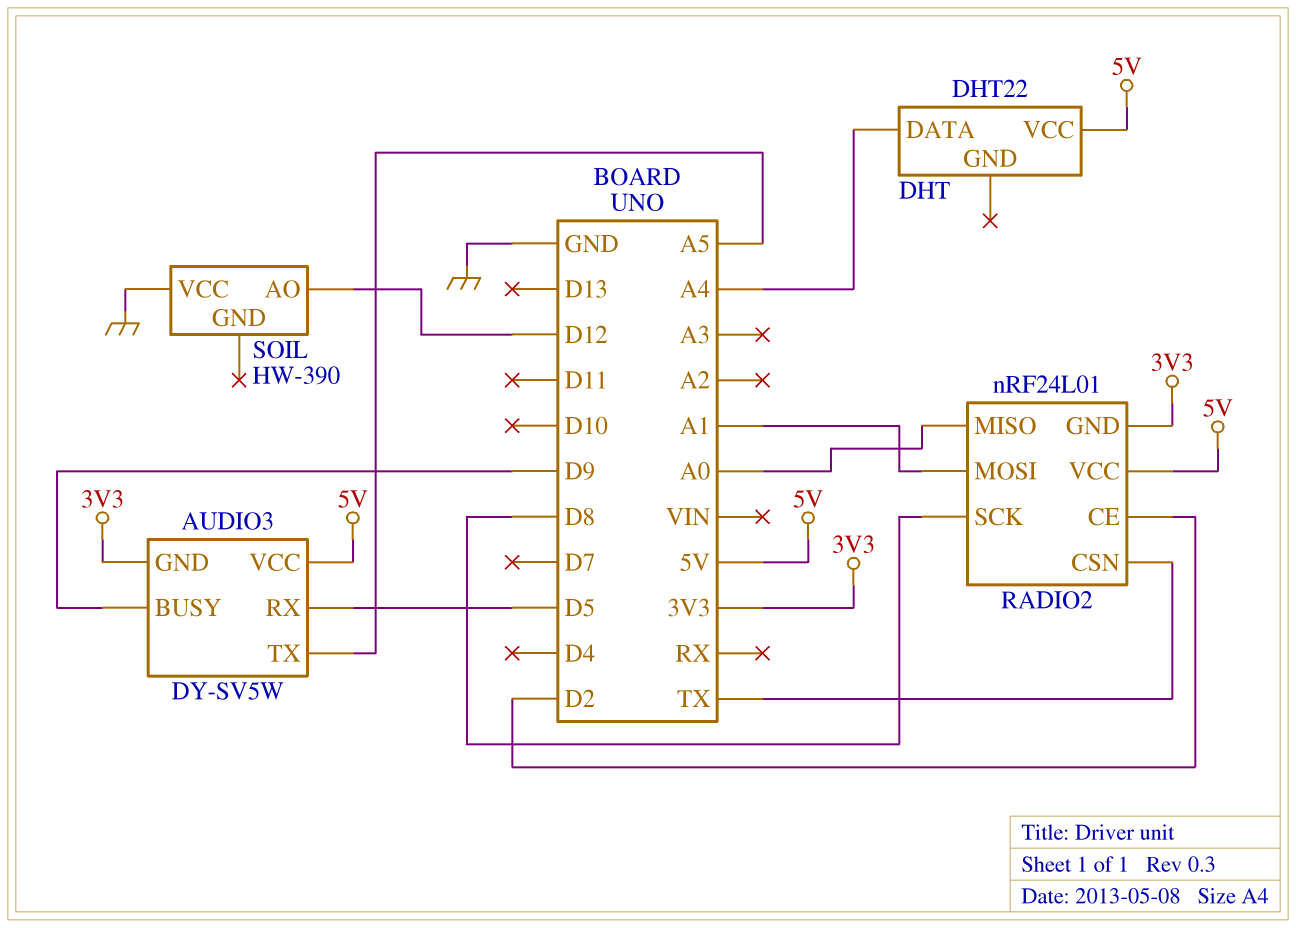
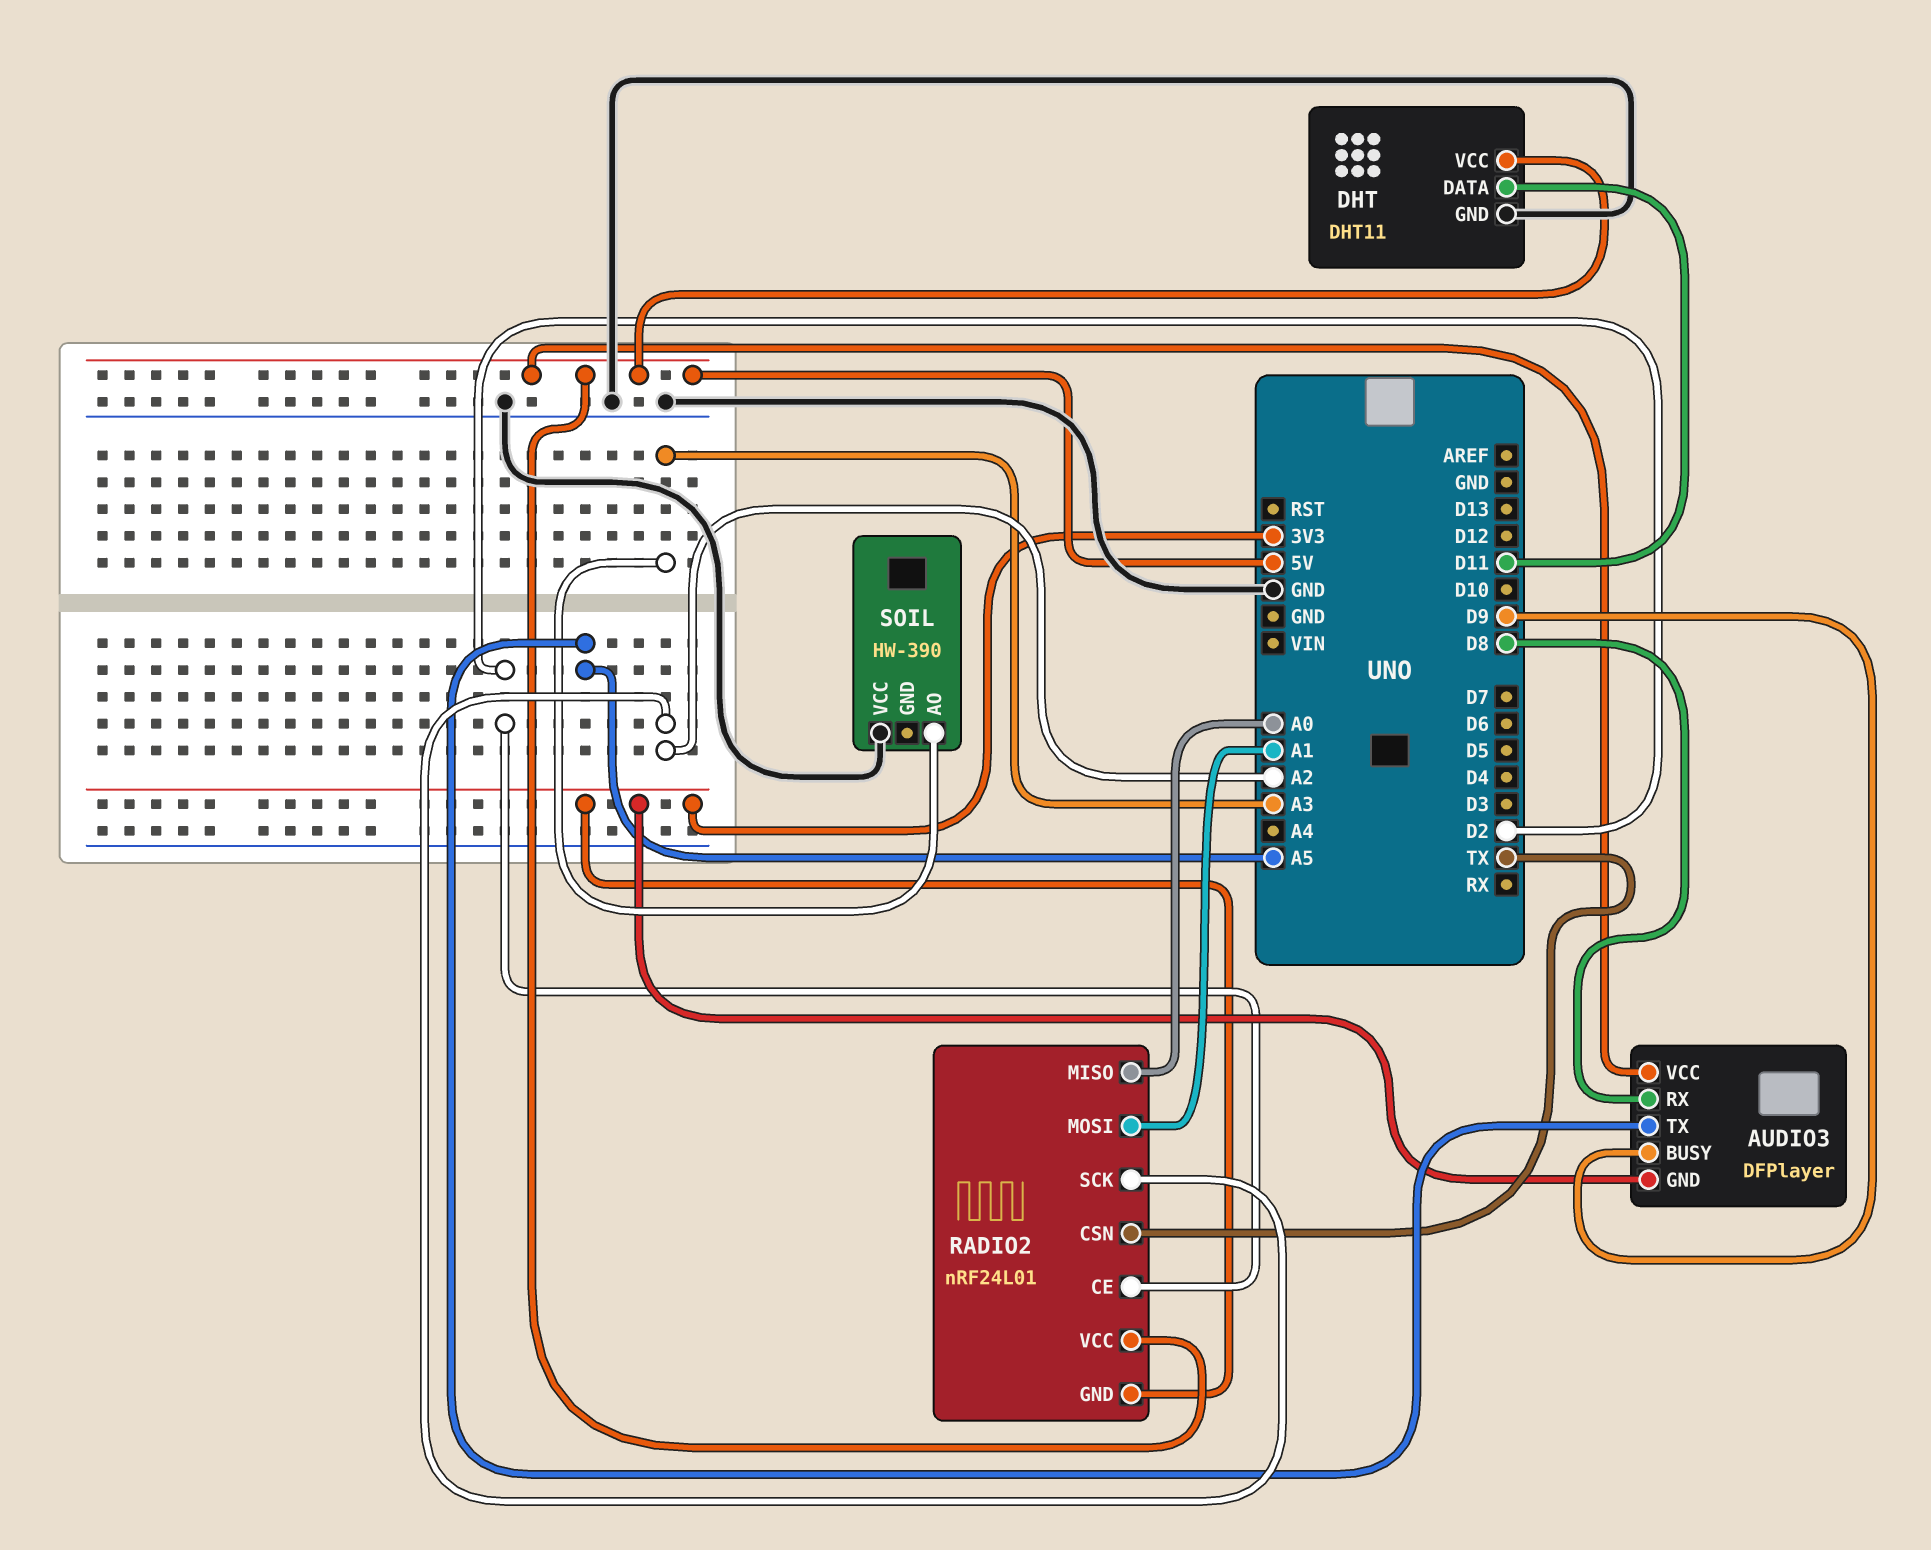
AUDIO3: DY-SV5W -> DFPlayer
AUDIO3 pin RX: D5 -> D8
DHT: DHT22 -> DHT11
DHT pin DATA: A4 -> D11
DHT pin GND: none -> GND
RADIO2 pin SCK: D8 -> A2
SOIL pin AO: D12 -> A3

